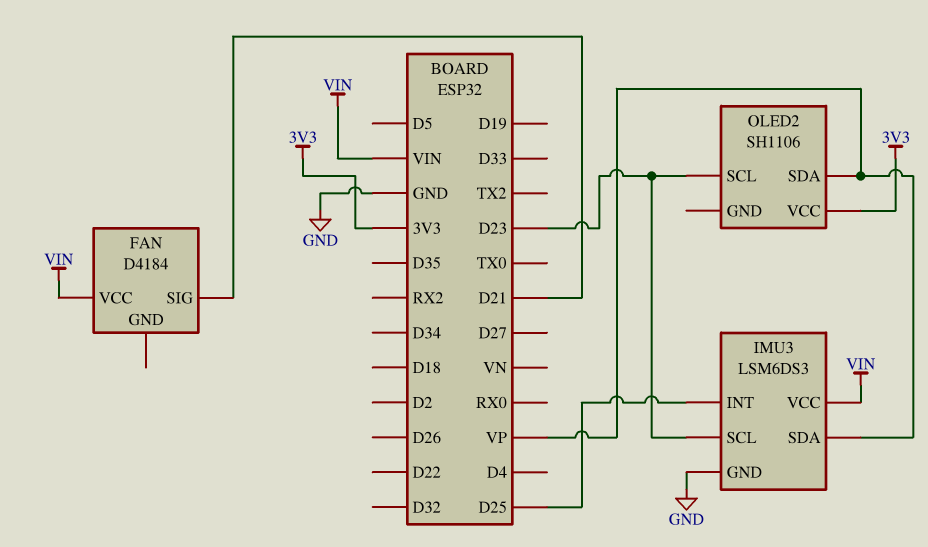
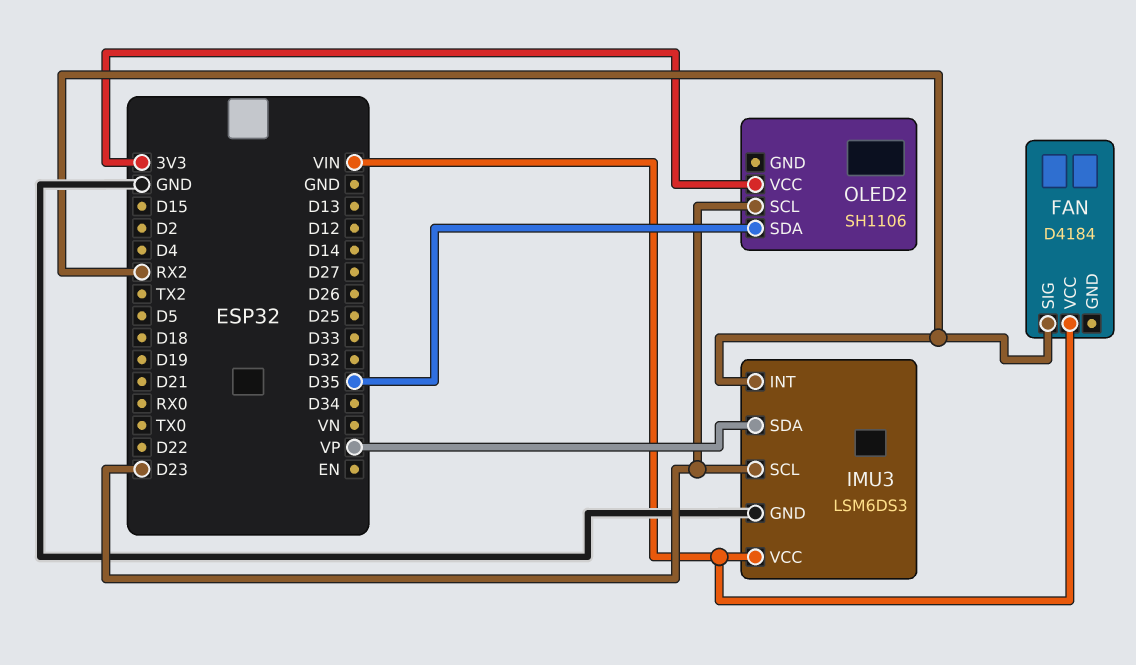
FAN pin SIG: D21 -> RX2
IMU3 pin INT: D25 -> RX2
OLED2 pin SDA: VP -> D35

